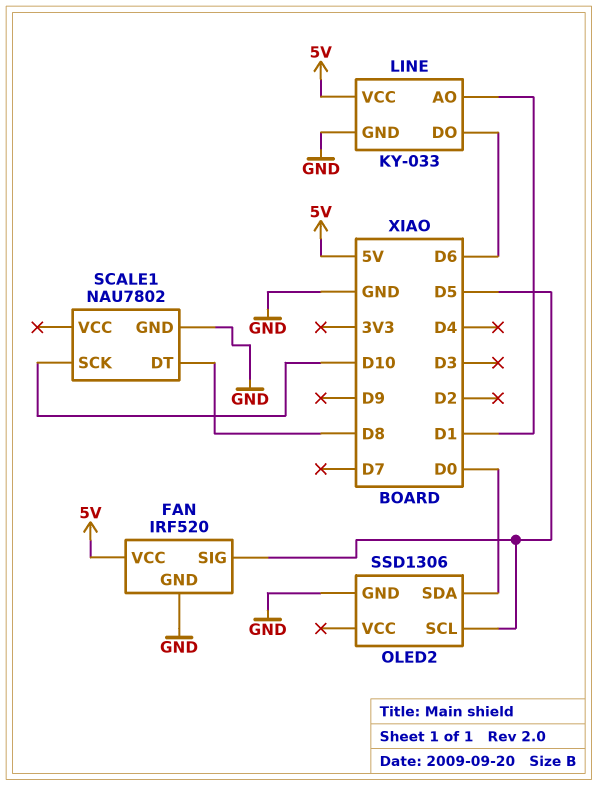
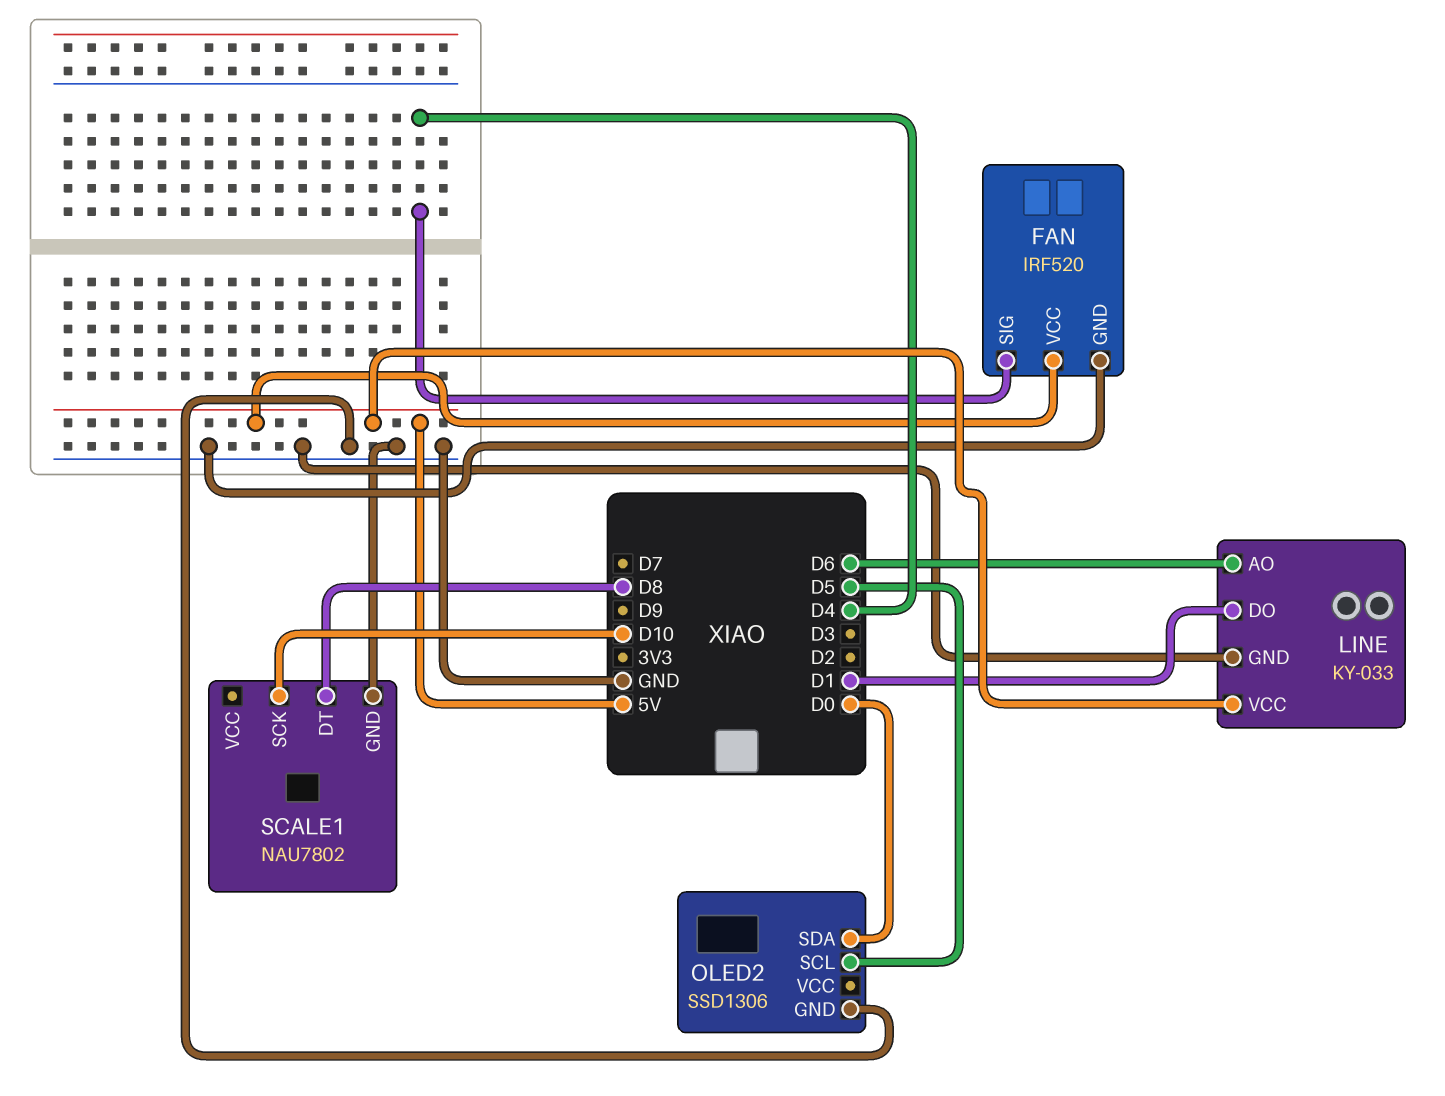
FAN pin SIG: D5 -> D4
LINE pin AO: D1 -> D6
LINE pin DO: D6 -> D1

